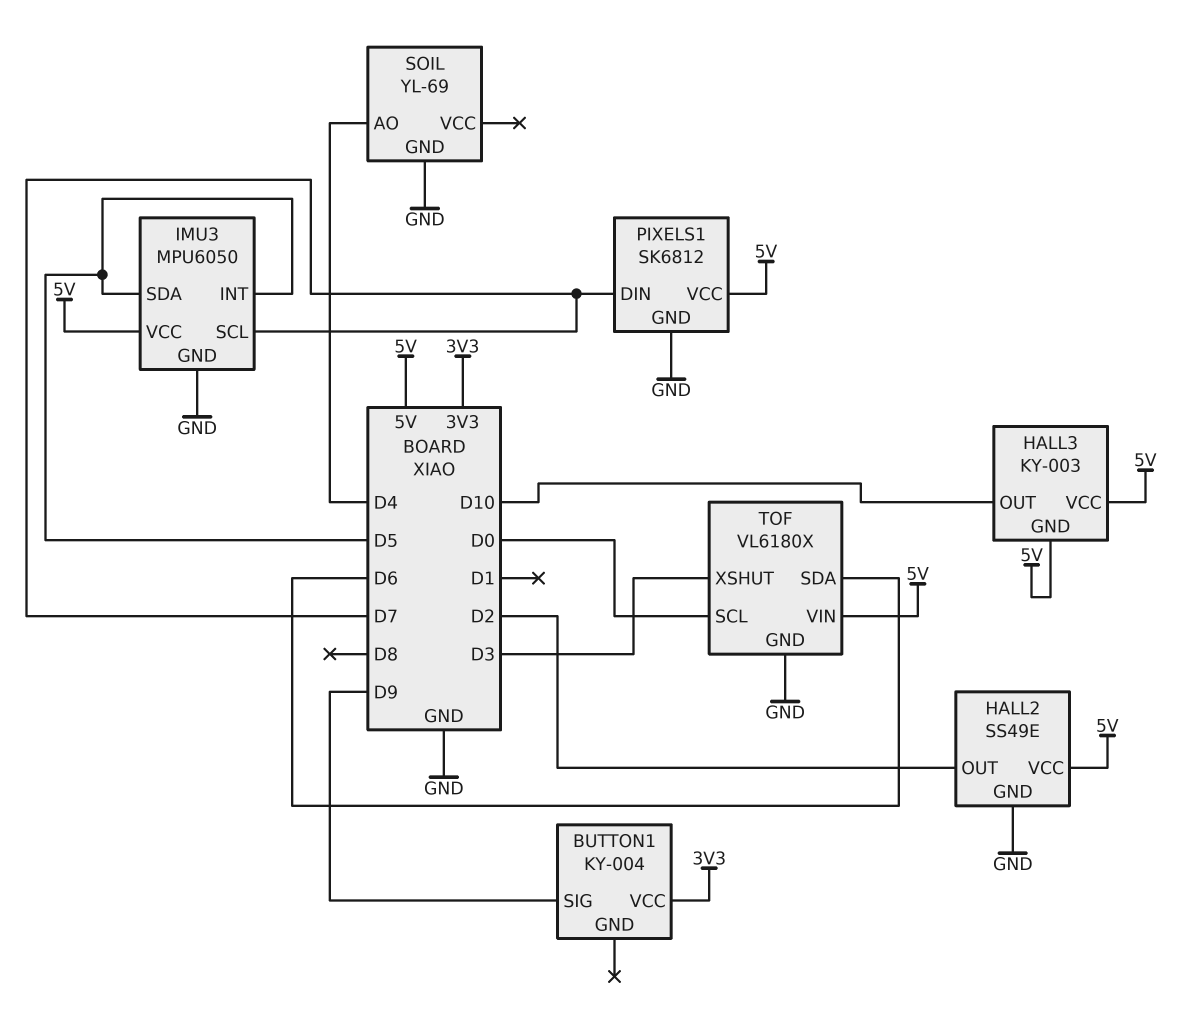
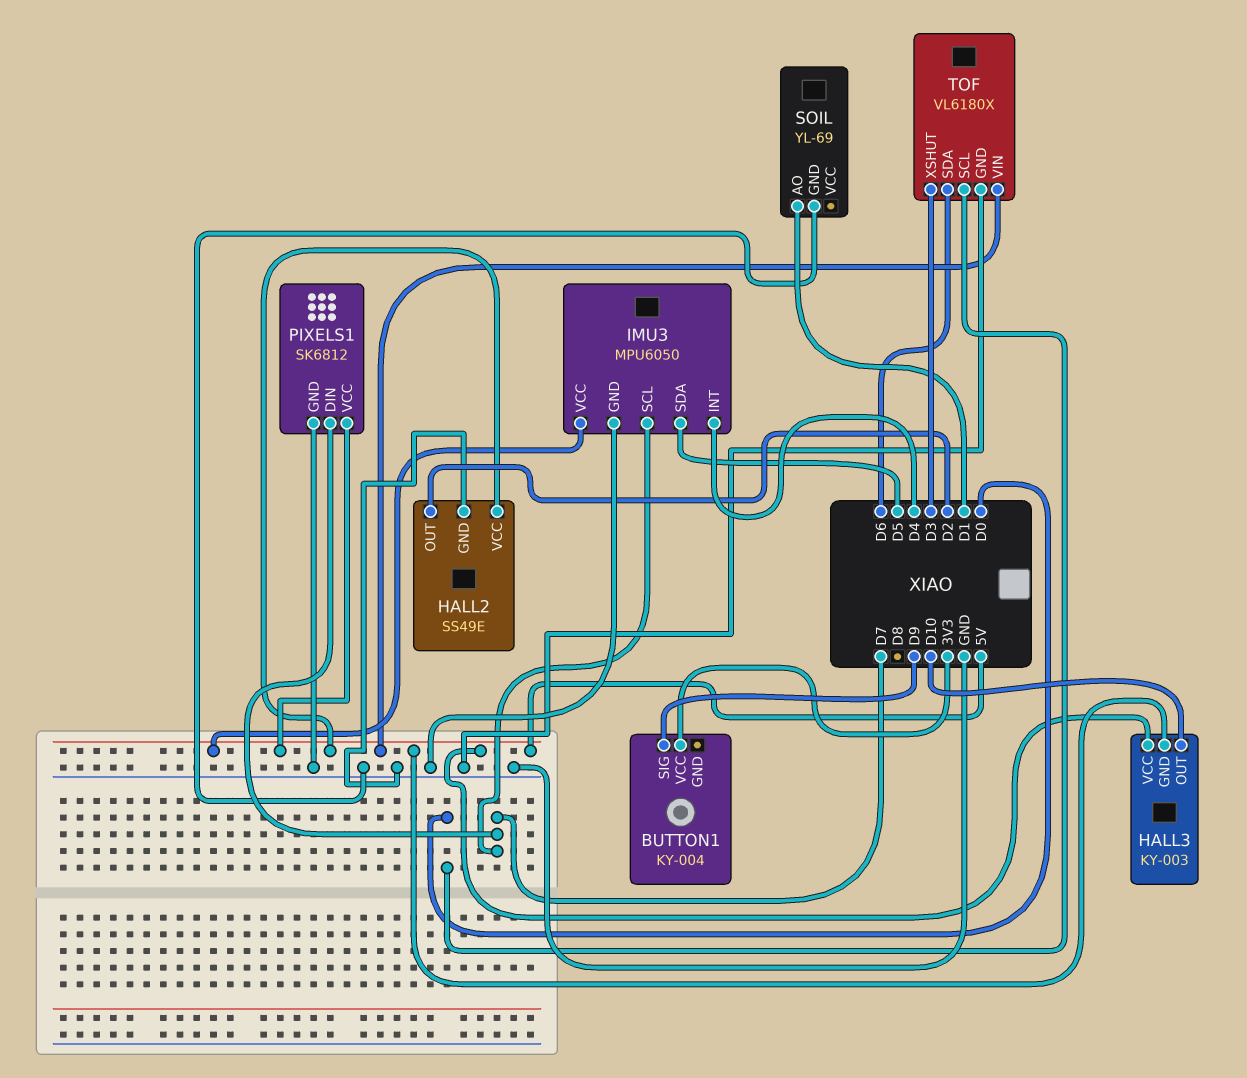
IMU3 pin INT: D5 -> D4
SOIL pin AO: D4 -> D1

